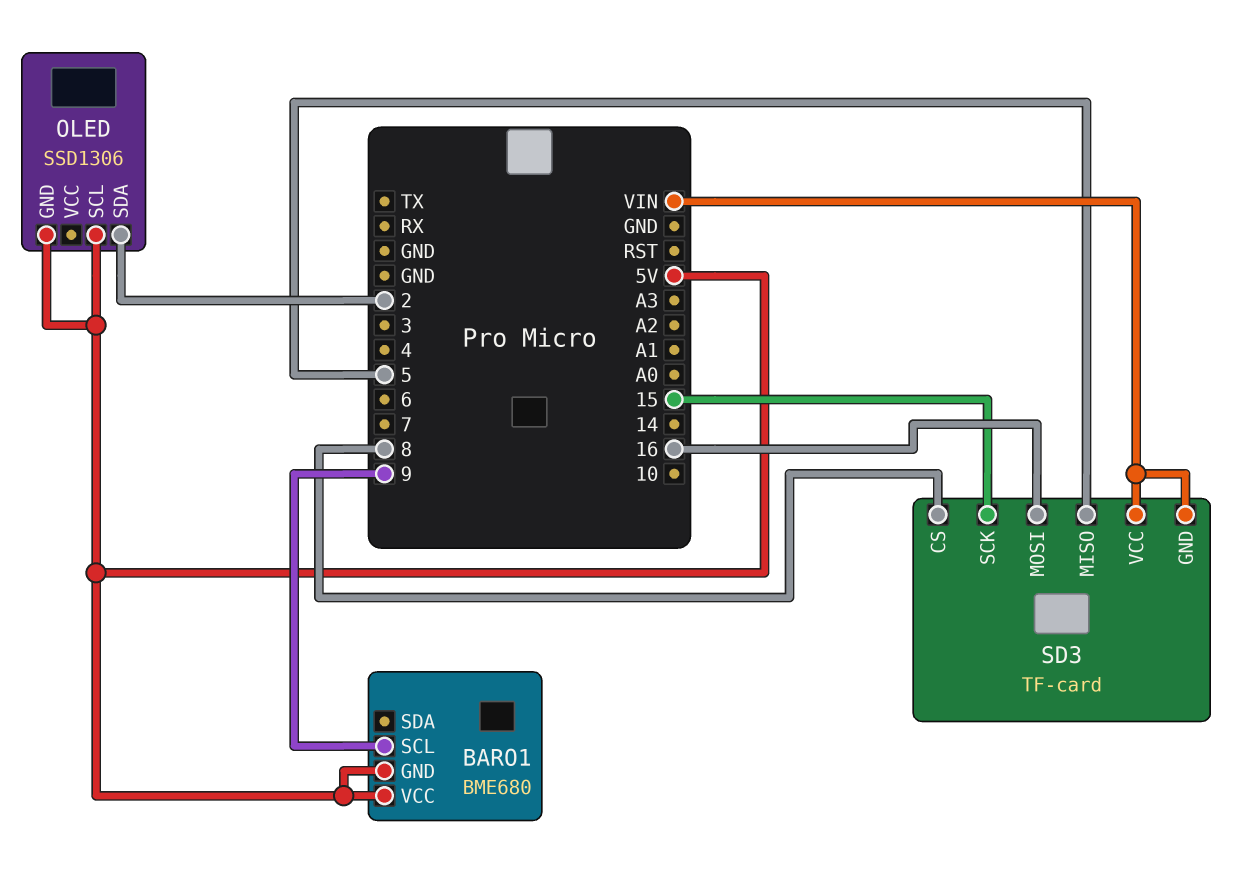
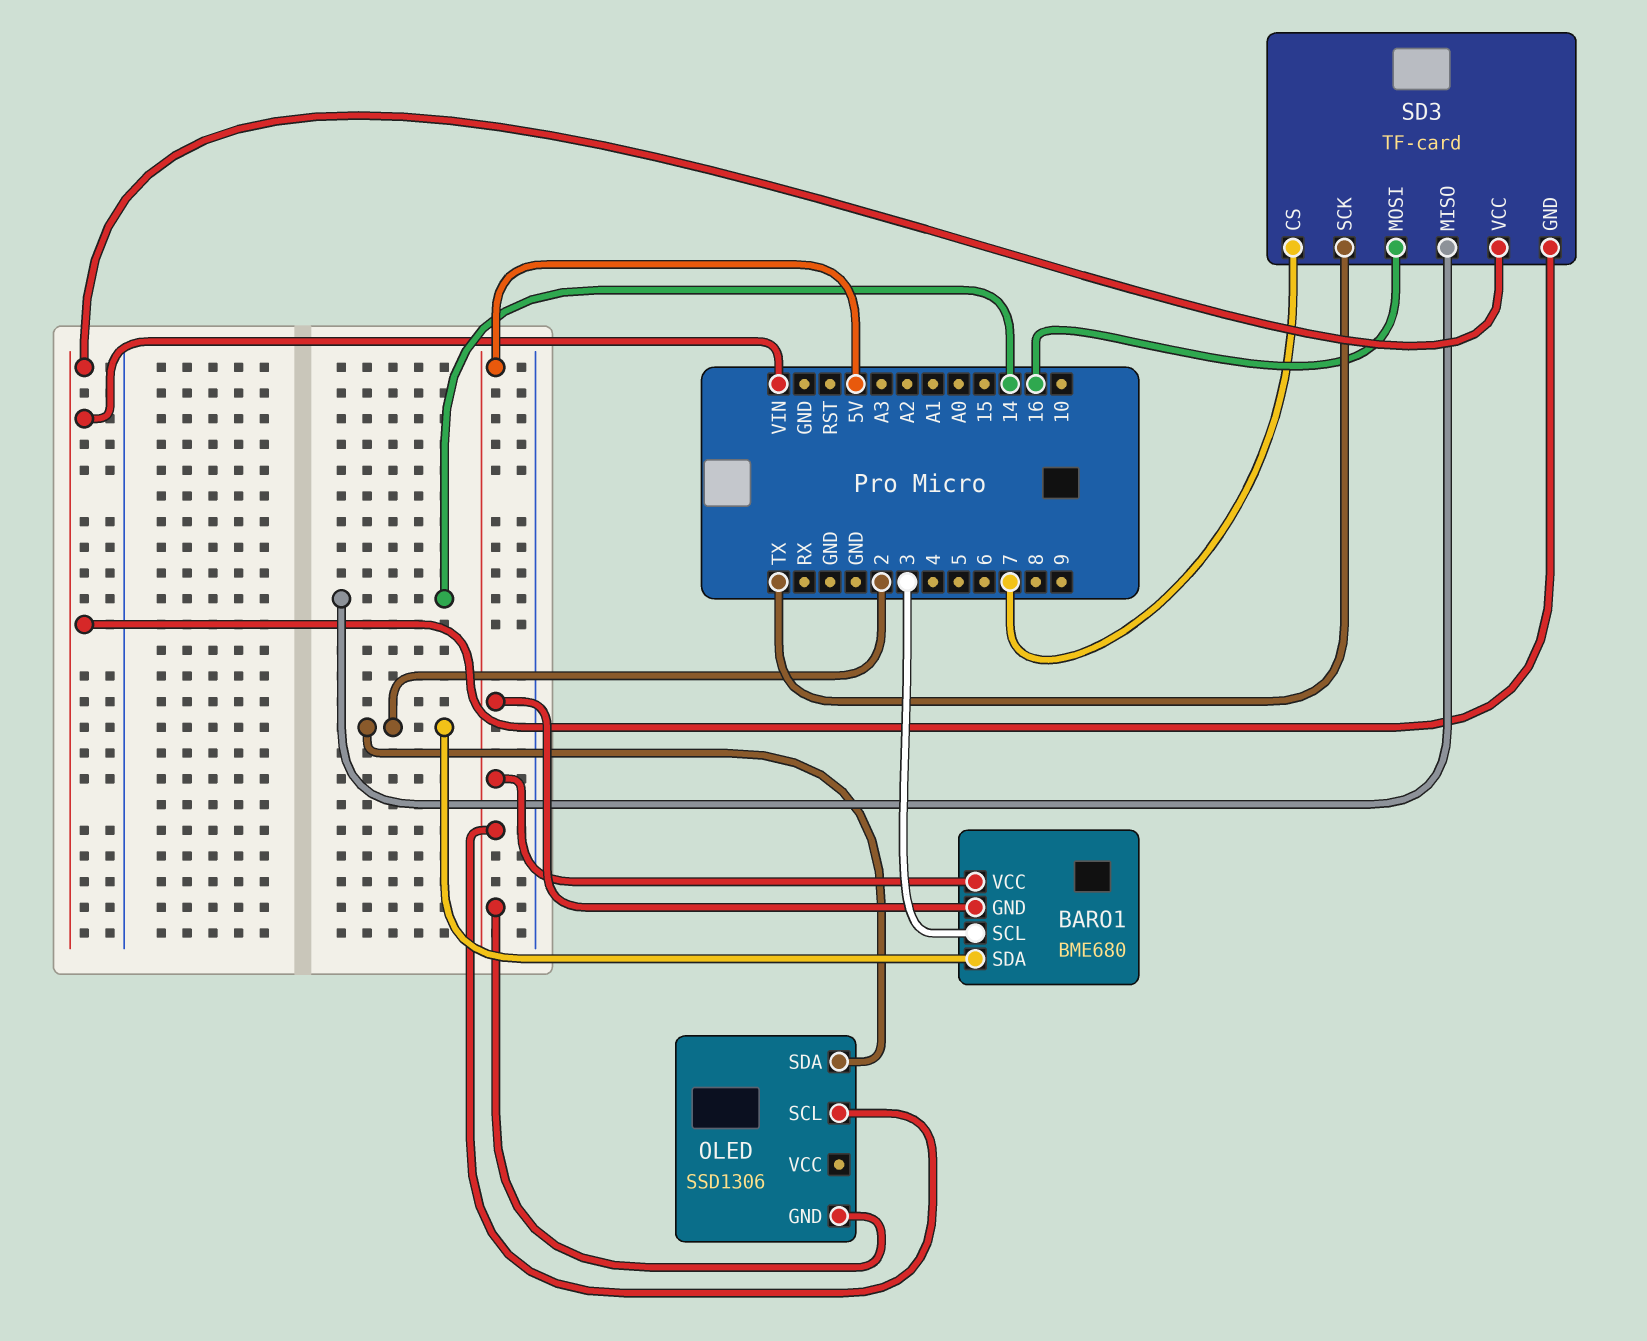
BARO1 pin SCL: 9 -> 3
BARO1 pin SDA: none -> 2
SD3 pin CS: 8 -> 7
SD3 pin MISO: 5 -> 14
SD3 pin SCK: 15 -> TX

